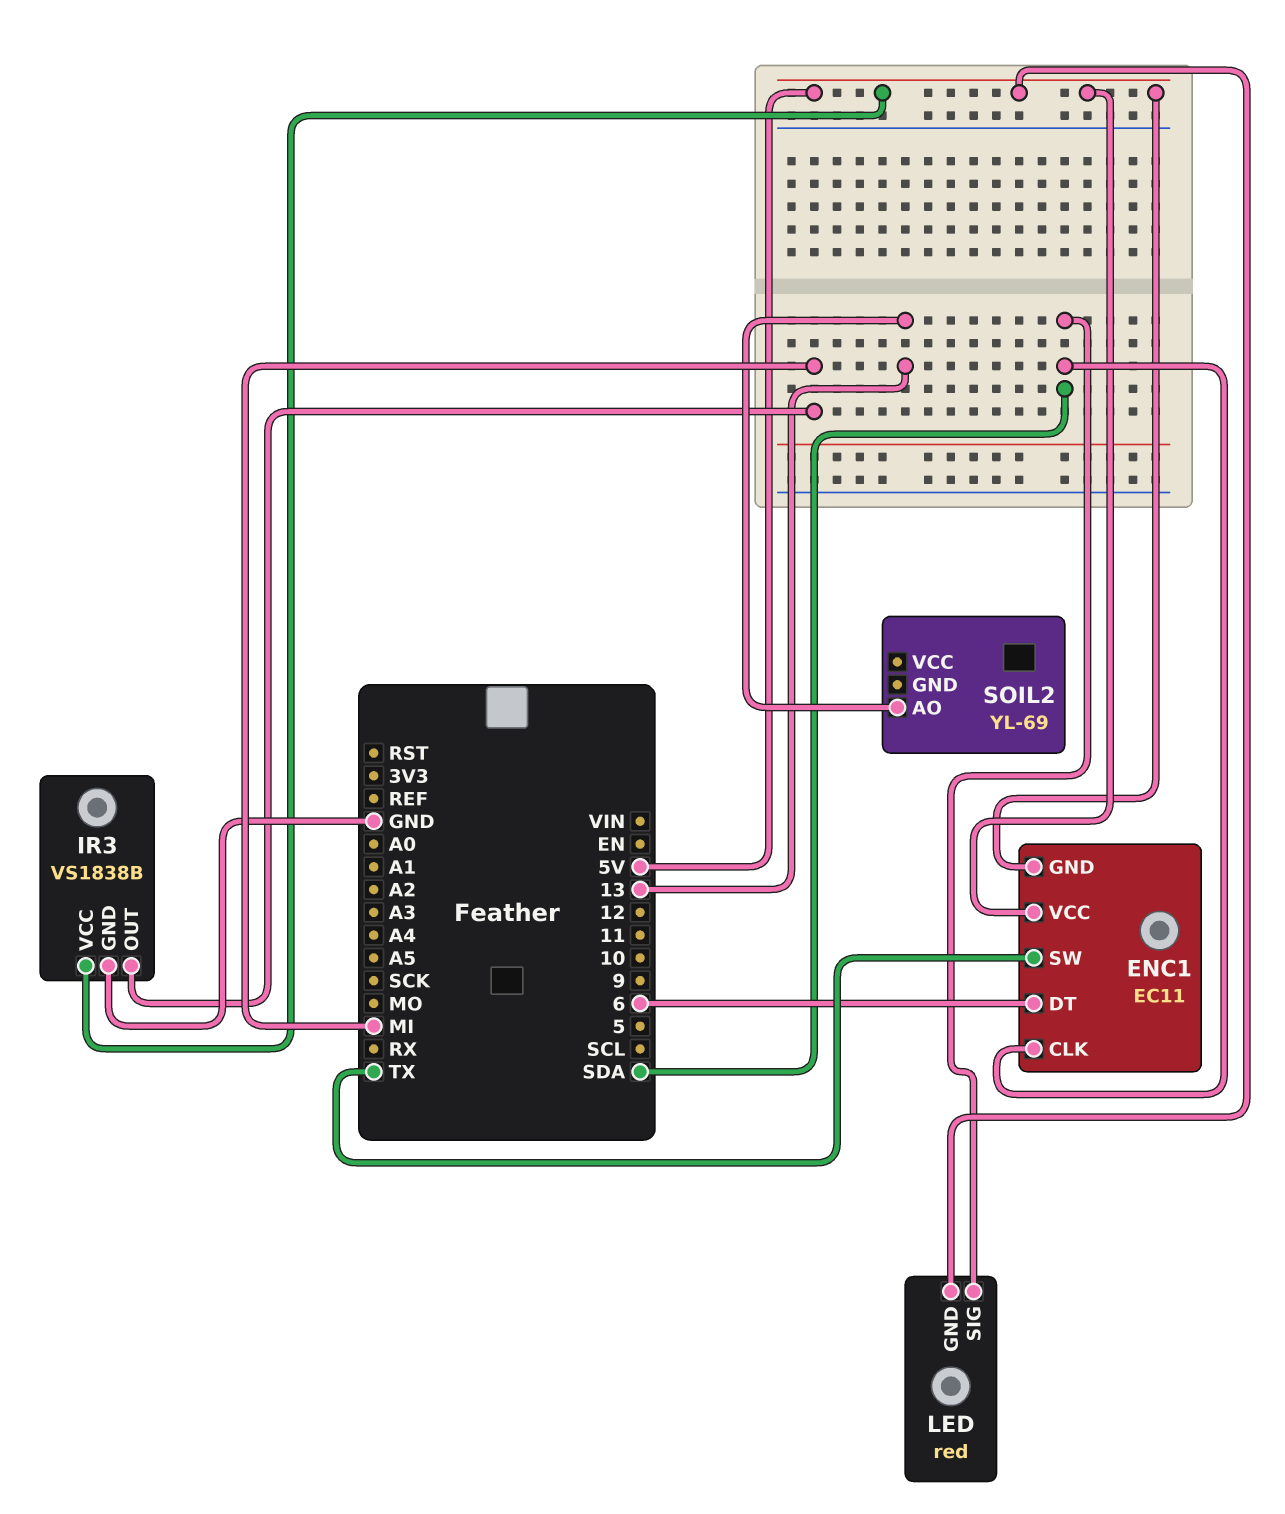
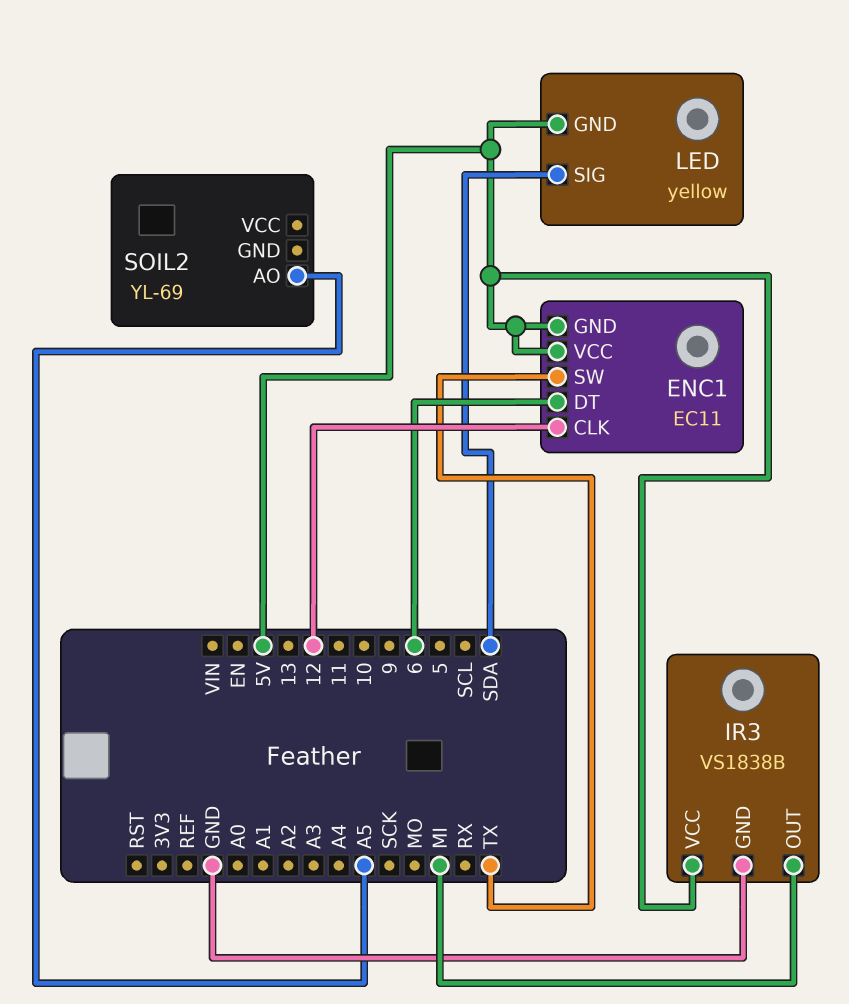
ENC1 pin CLK: SDA -> 12
LED: red -> yellow
SOIL2 pin AO: 13 -> A5

